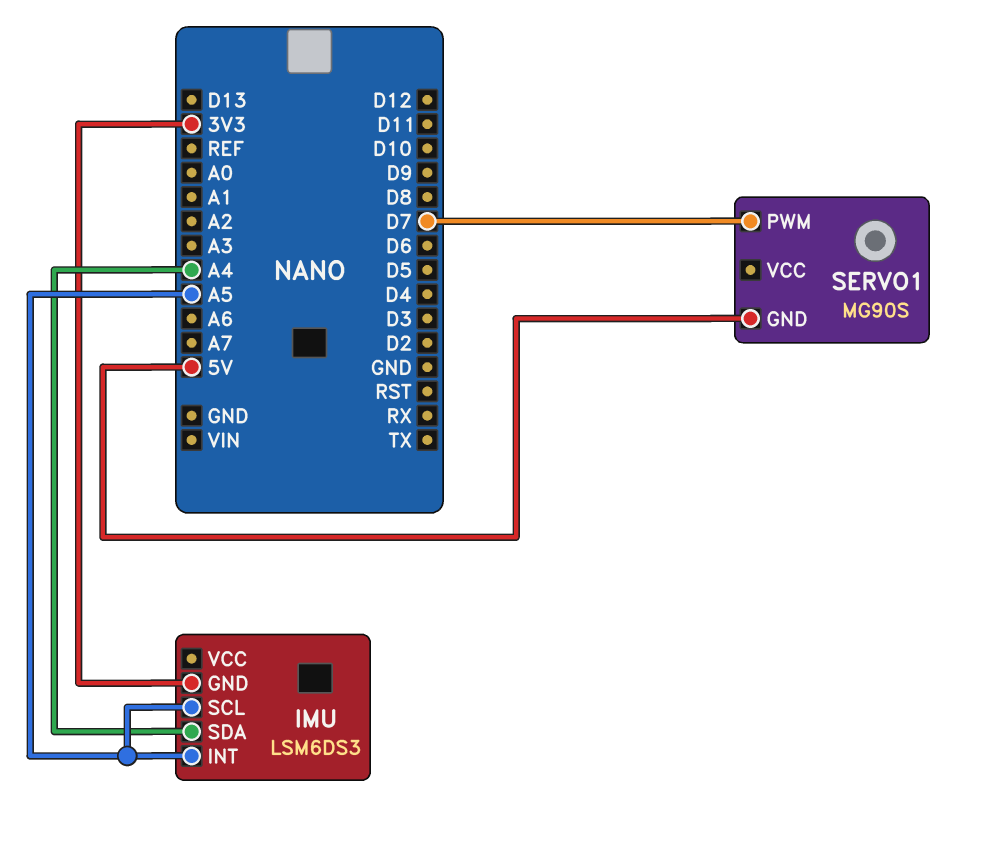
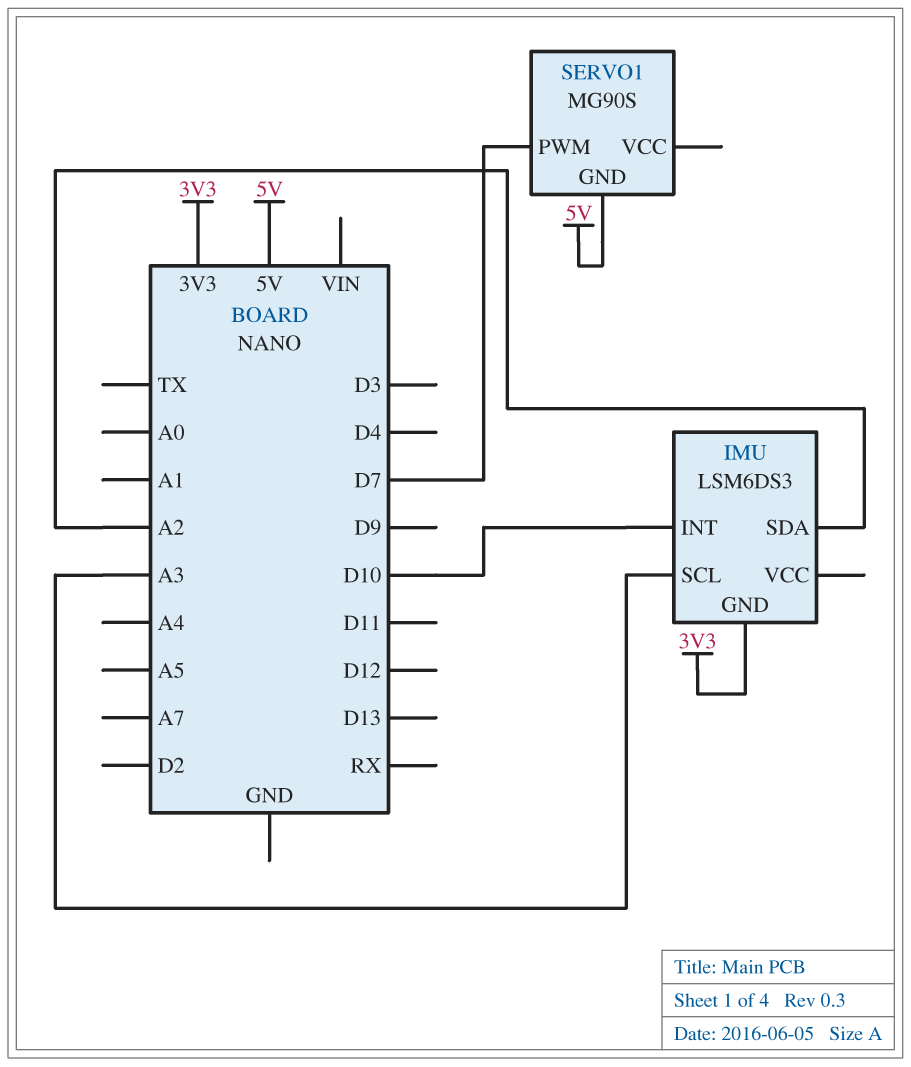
IMU pin INT: A5 -> D10
IMU pin SCL: A5 -> A3
IMU pin SDA: A4 -> A2

